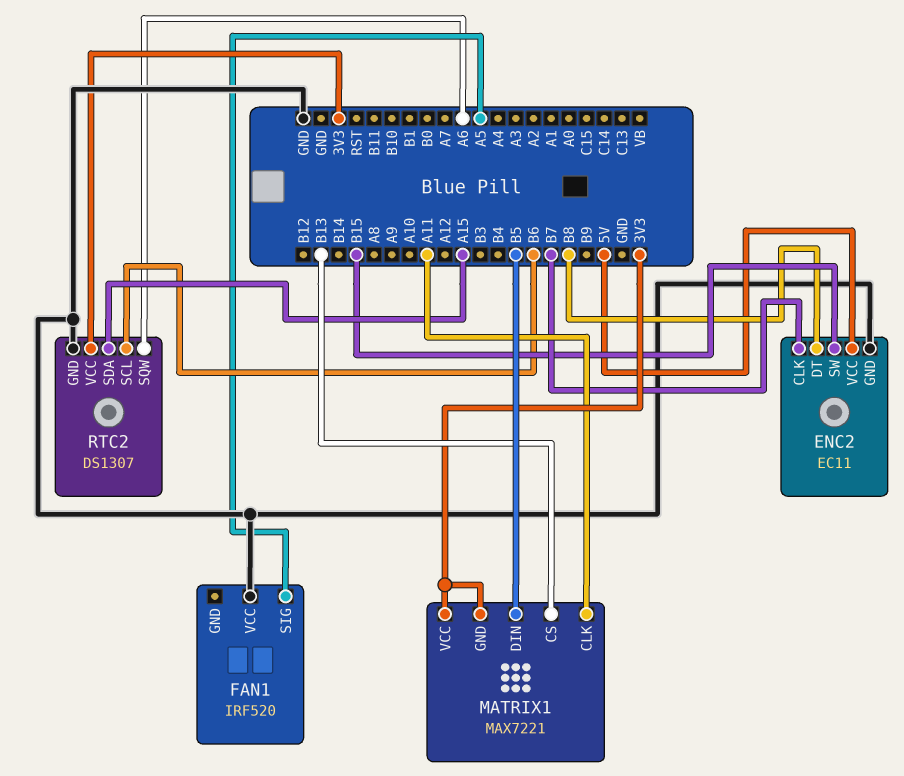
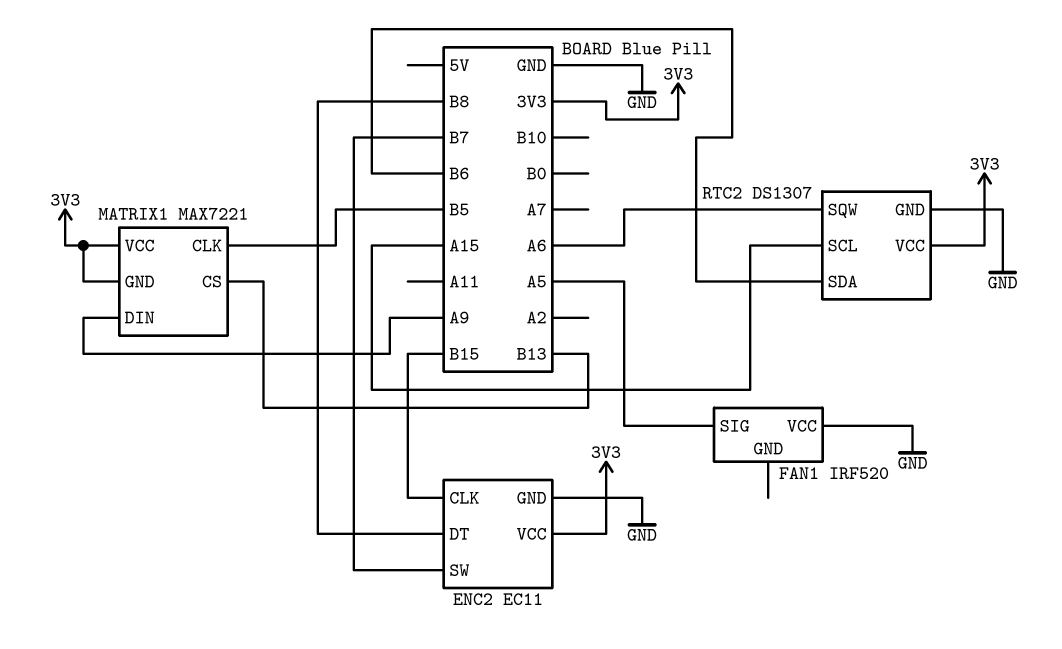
ENC2 pin CLK: B7 -> B15
ENC2 pin SW: B15 -> B7
ENC2 pin VCC: 5V -> 3V3
MATRIX1 pin CLK: A11 -> B5
MATRIX1 pin DIN: B5 -> A9
RTC2 pin SCL: B6 -> A15
RTC2 pin SDA: A15 -> B6

